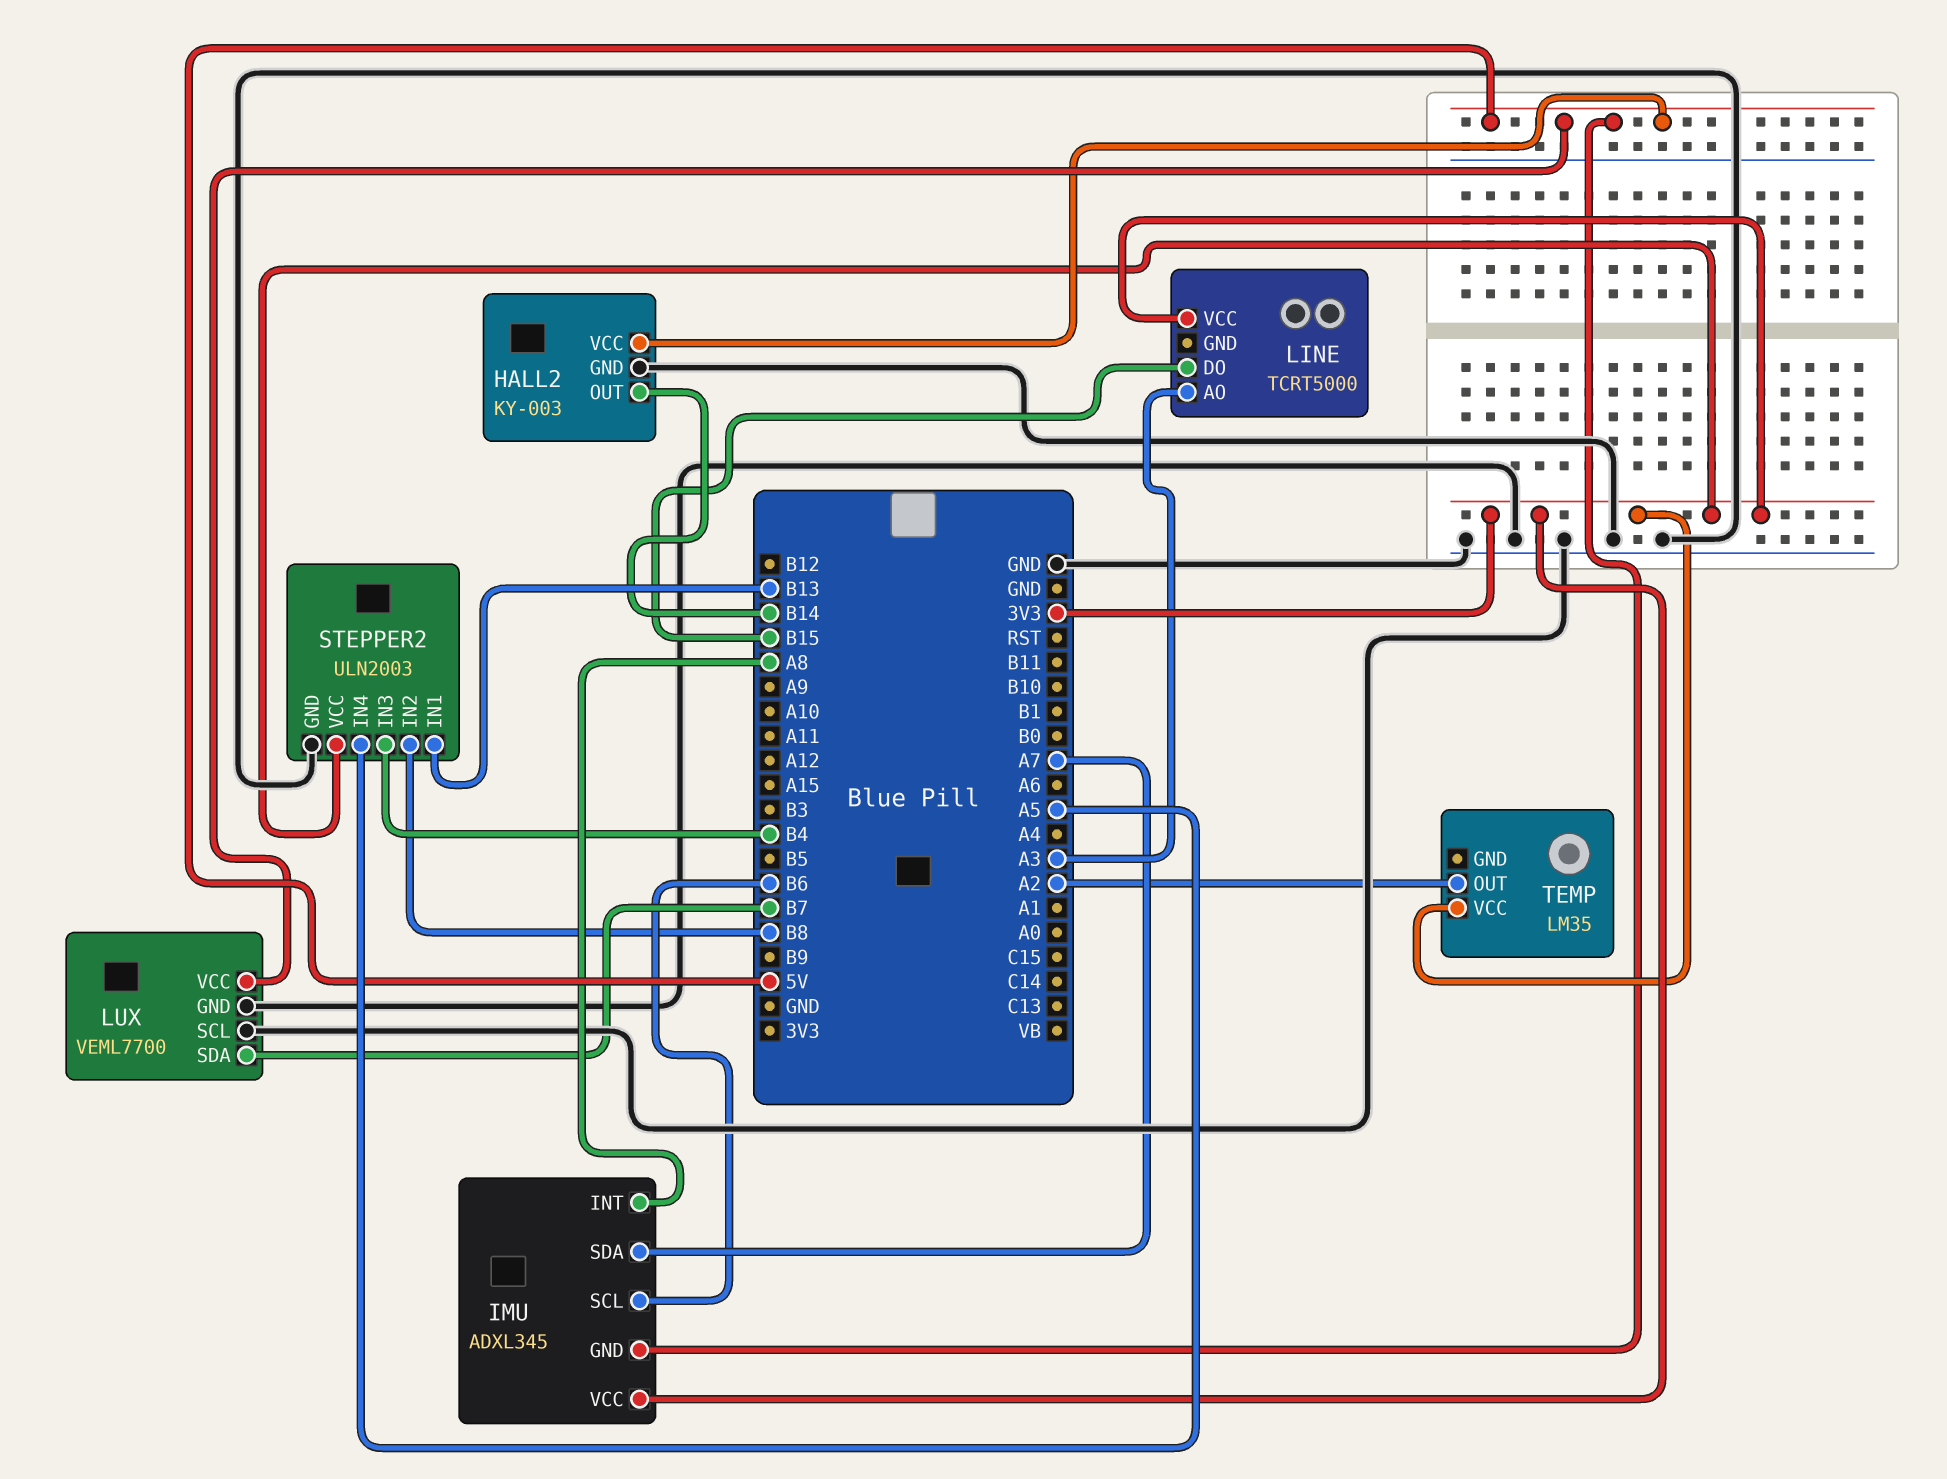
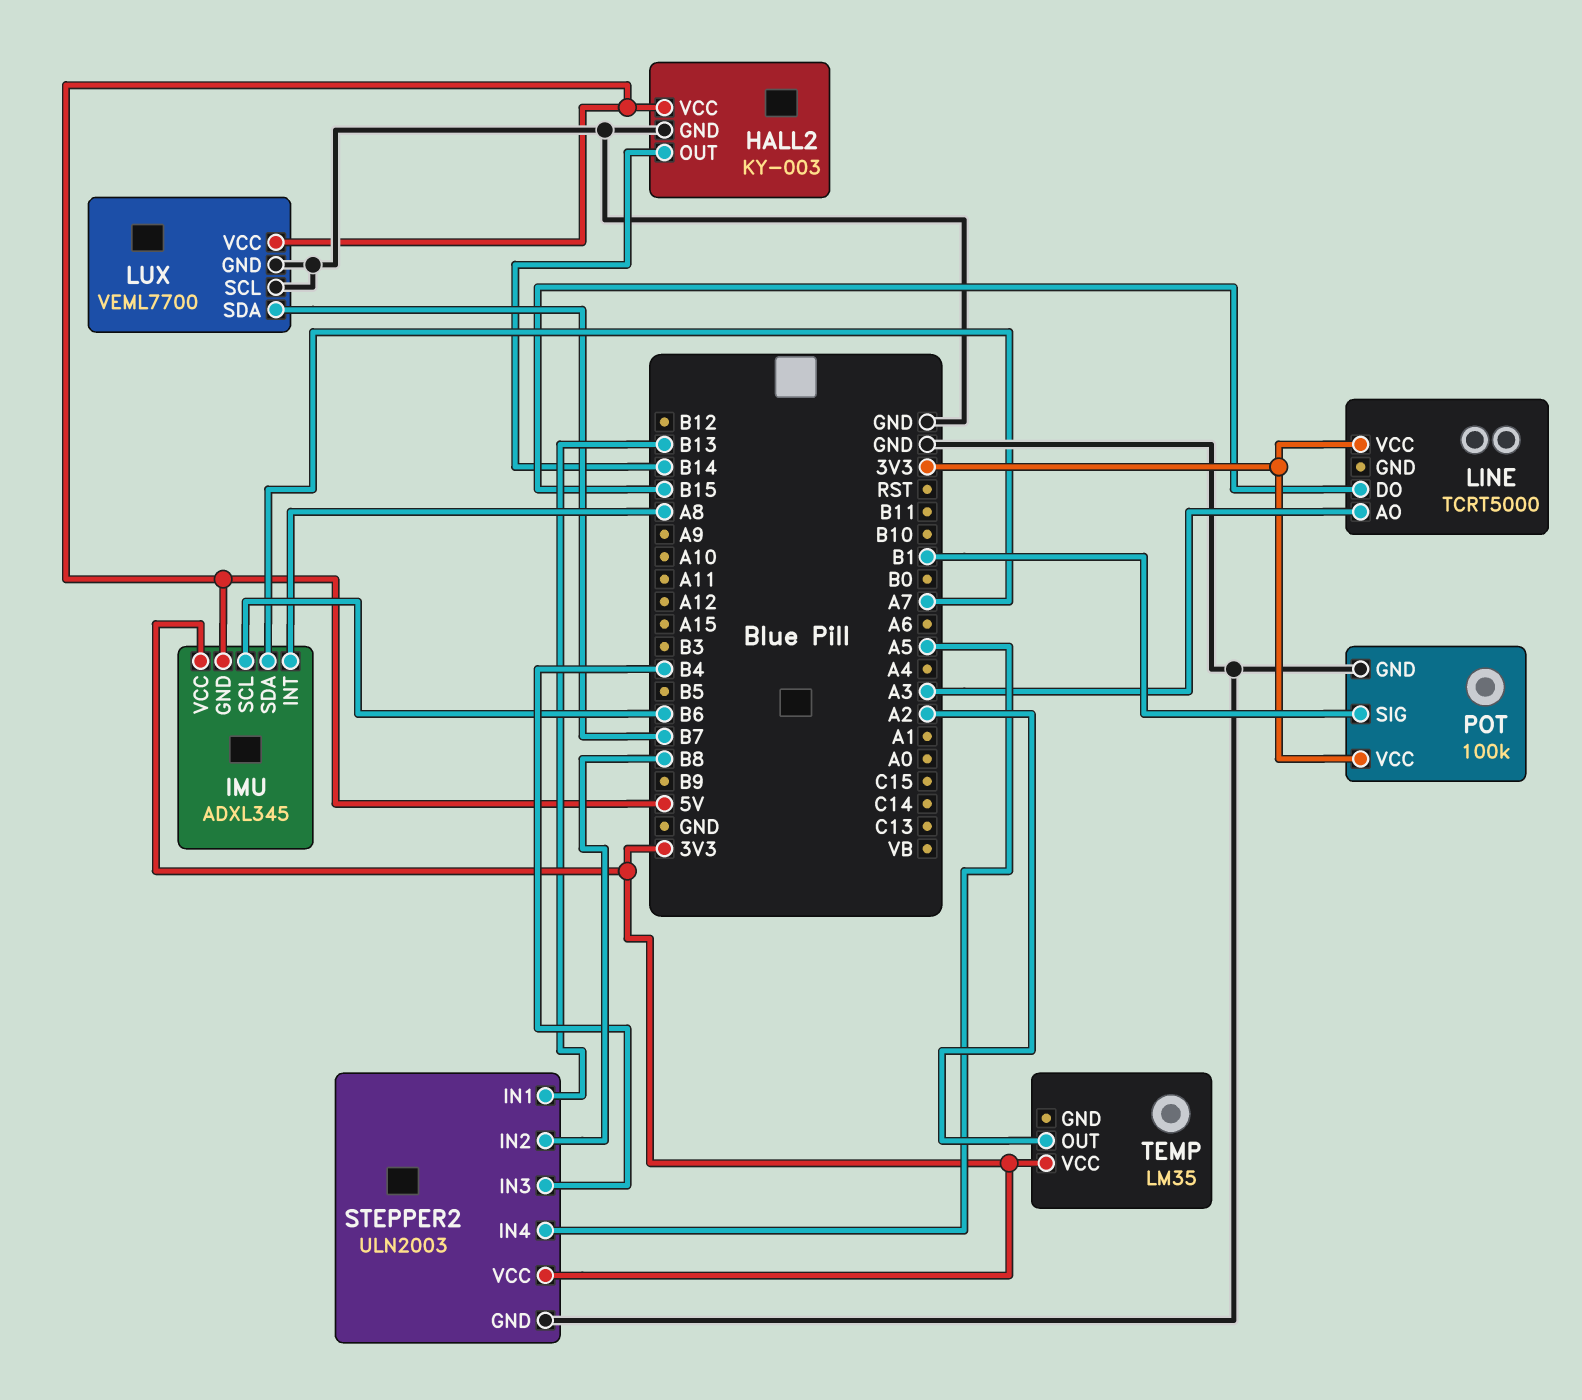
POT: none -> 100k
POT pin GND: none -> GND
POT pin SIG: none -> B1
POT pin VCC: none -> 3V3

